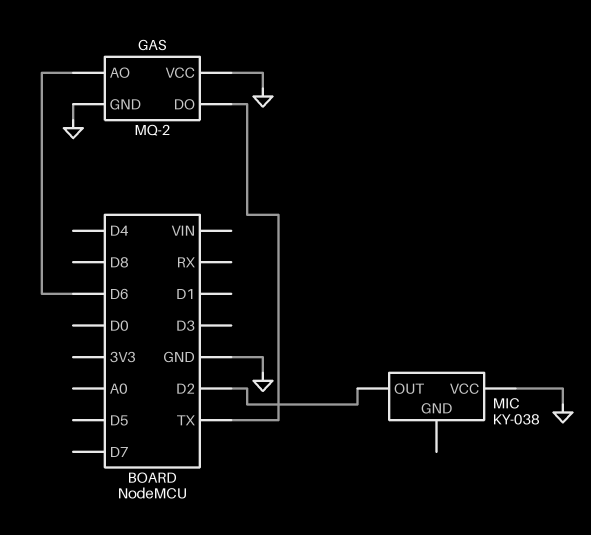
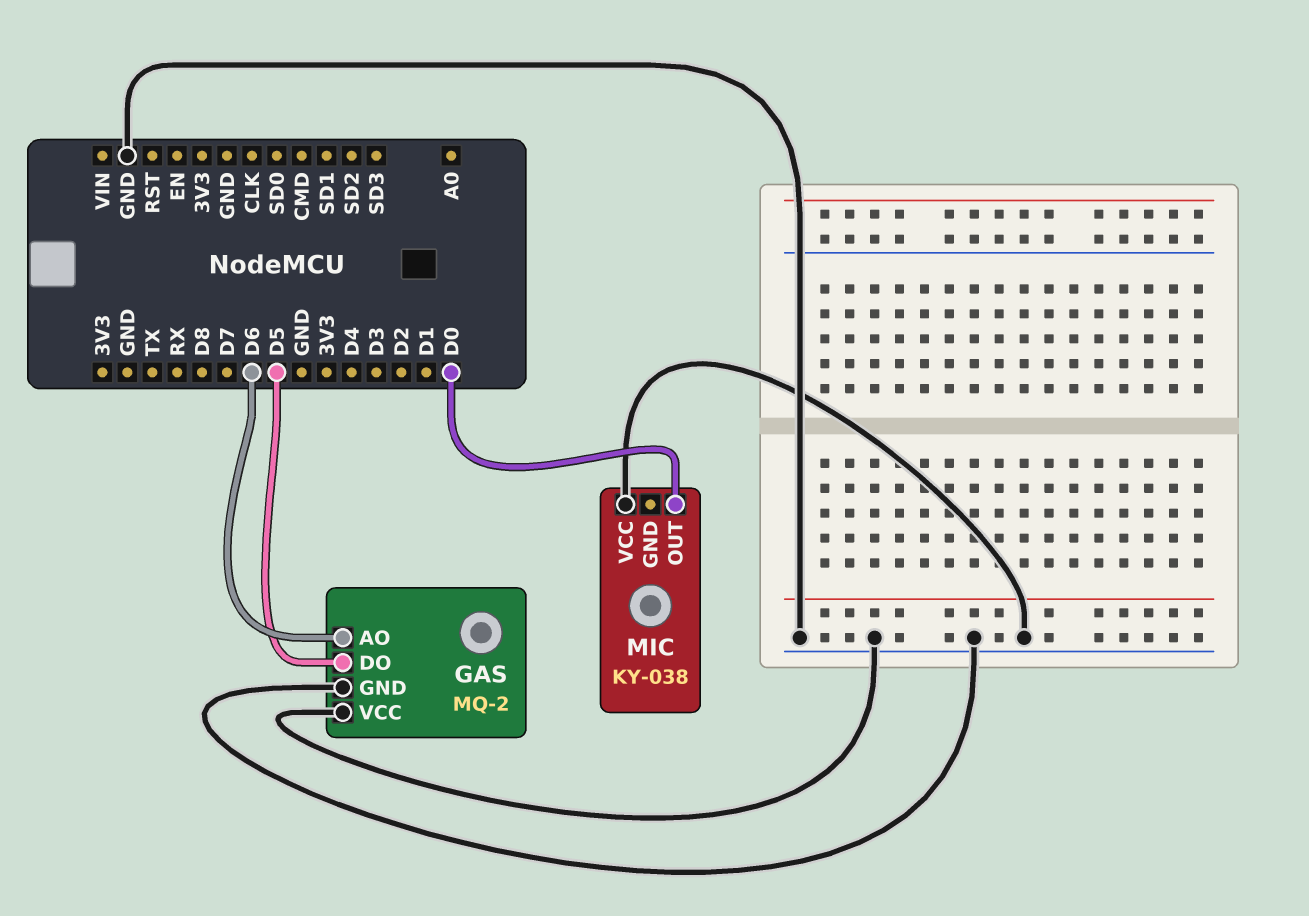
GAS pin DO: TX -> D5
MIC pin OUT: D2 -> D0

